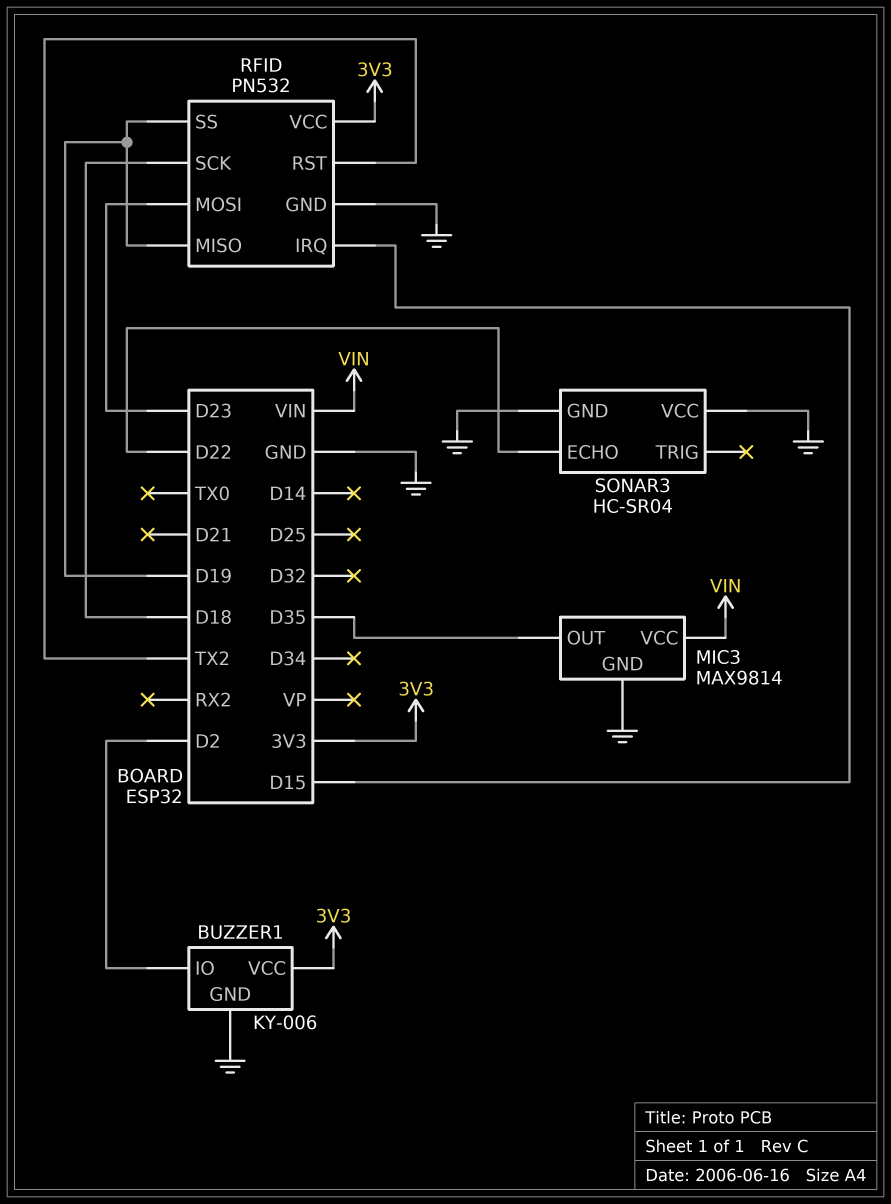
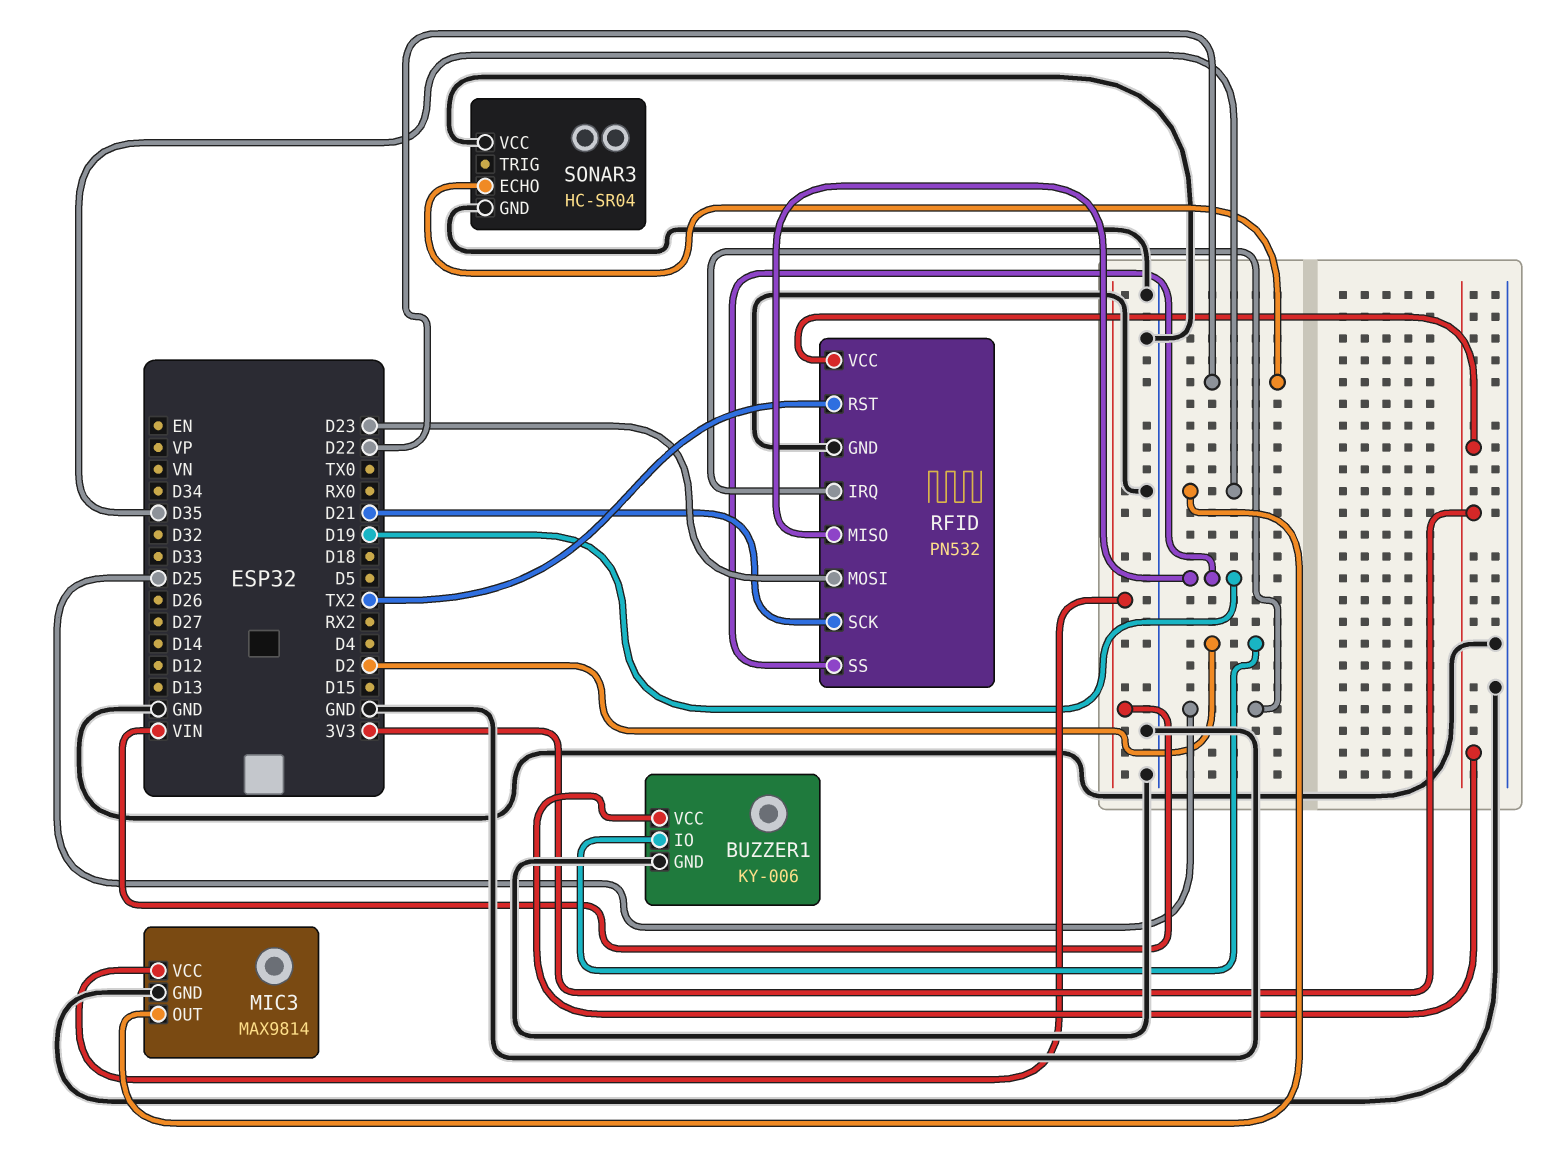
RFID pin IRQ: D15 -> D25
RFID pin SCK: D18 -> D21

